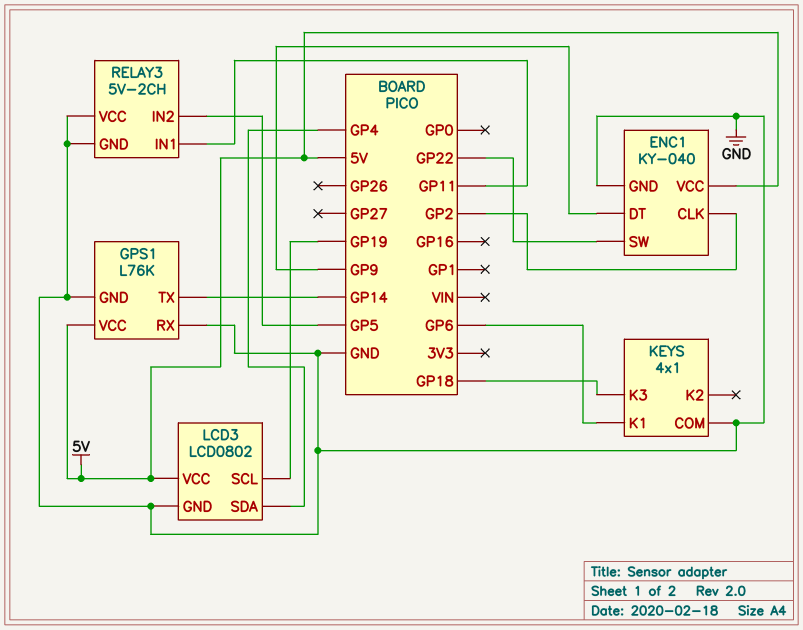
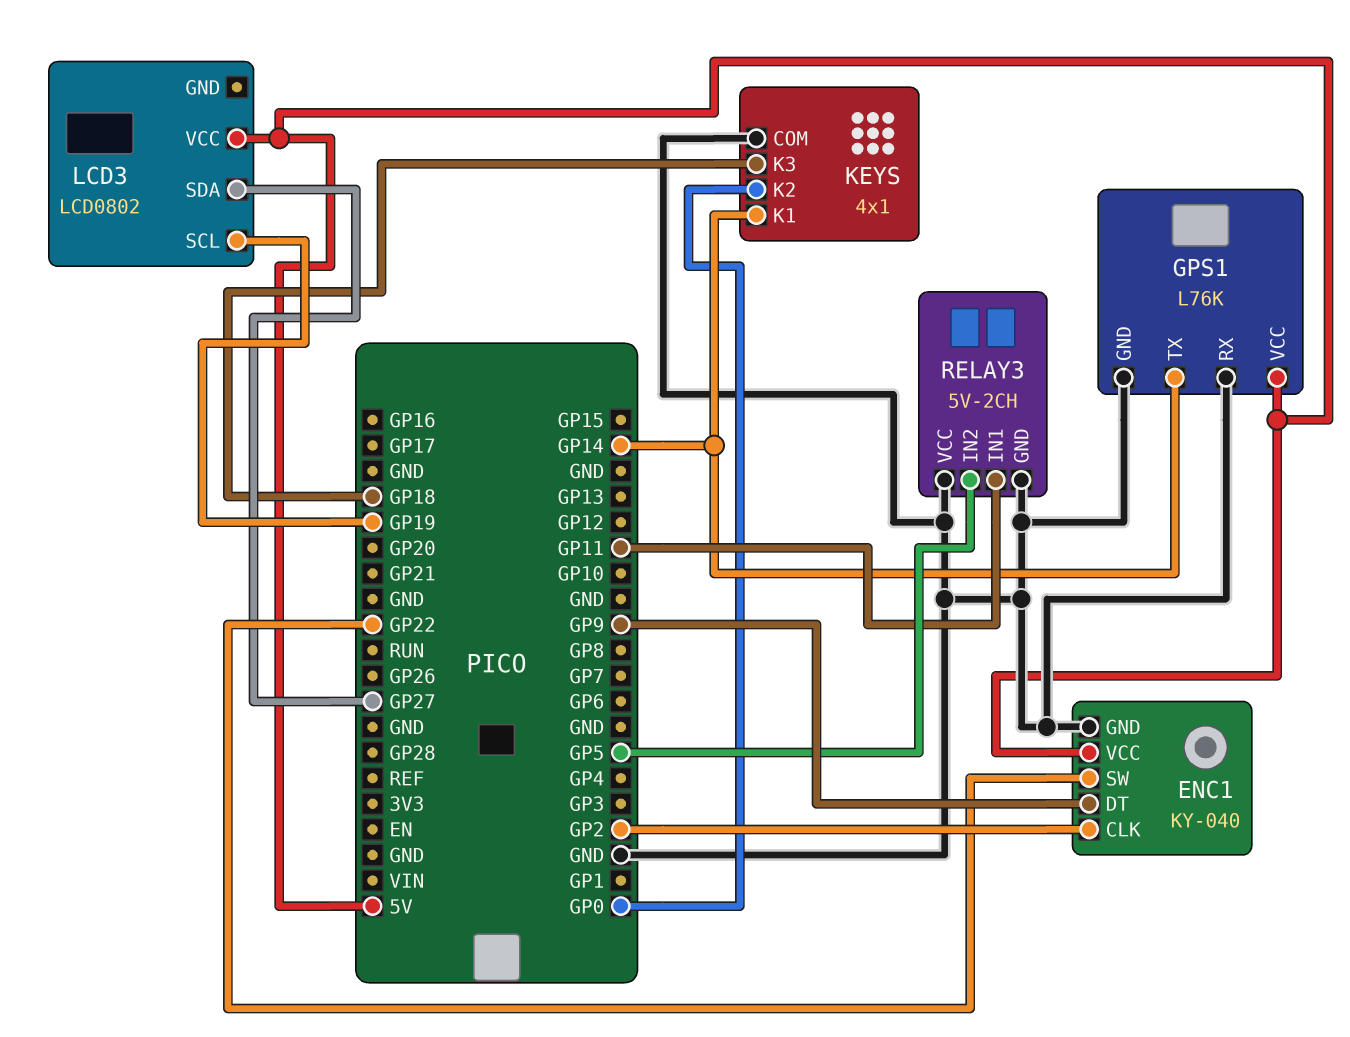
KEYS pin K1: GP6 -> GP14
KEYS pin K2: none -> GP0
LCD3 pin GND: GND -> none
LCD3 pin SDA: GP4 -> GP27

